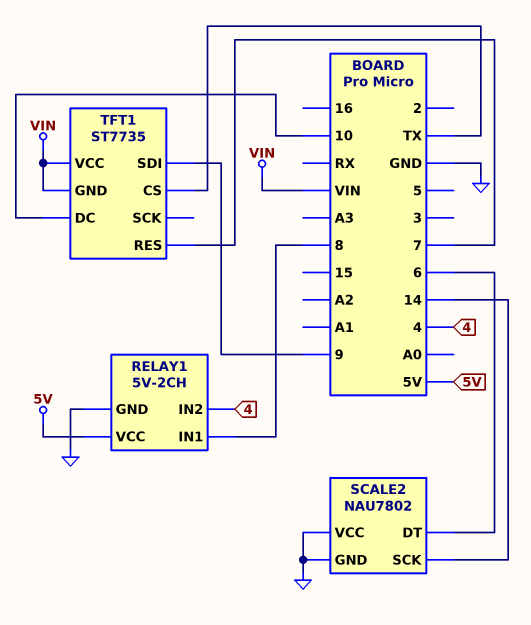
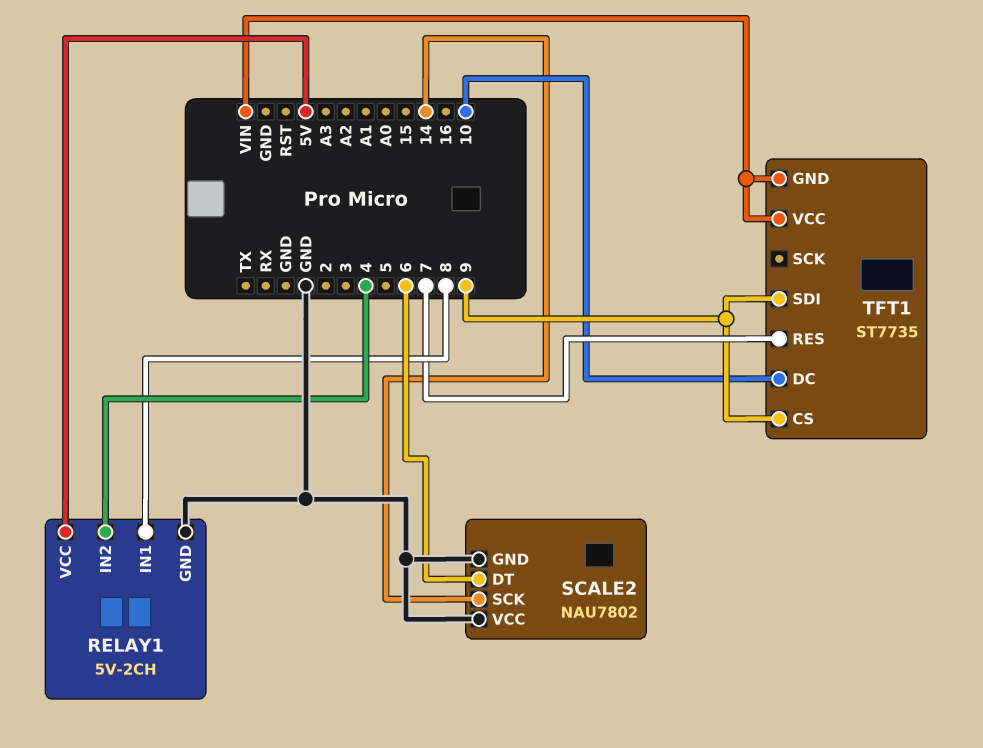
TFT1 pin CS: TX -> 9

